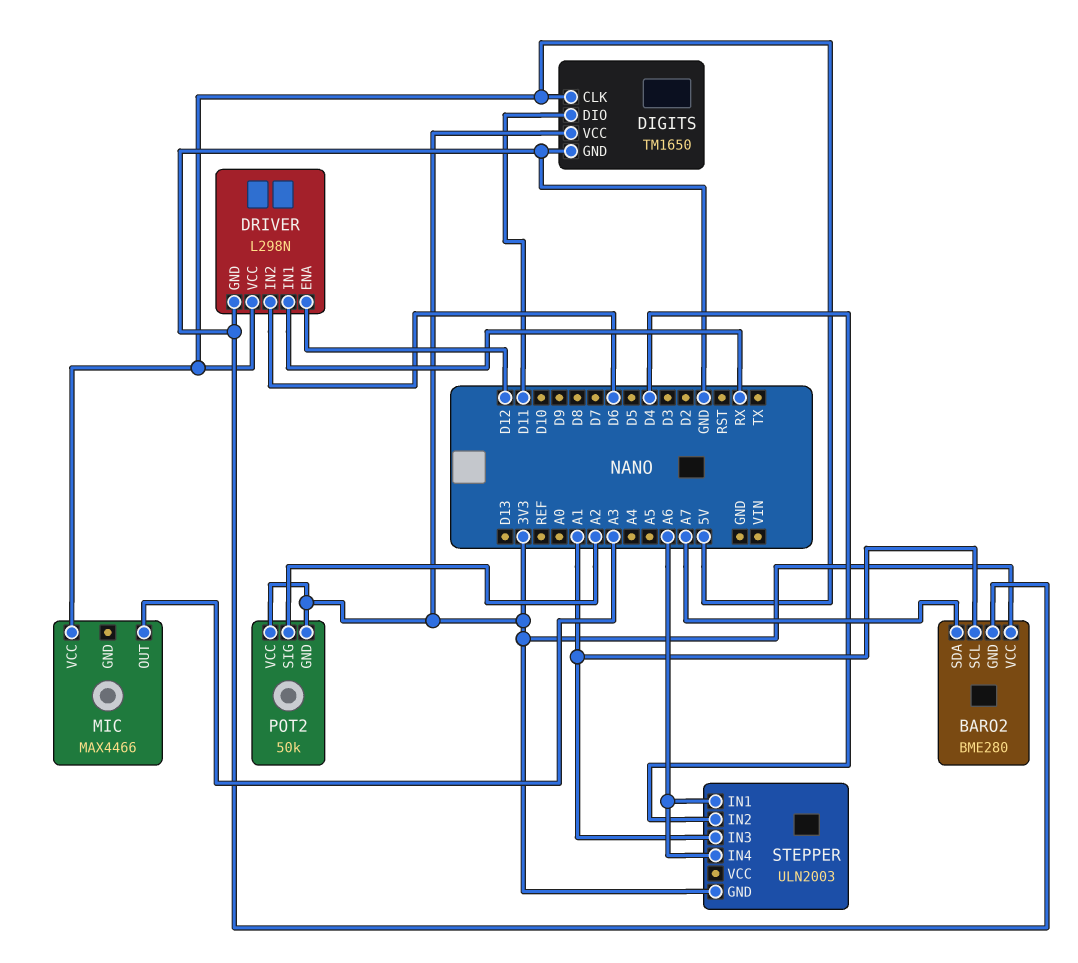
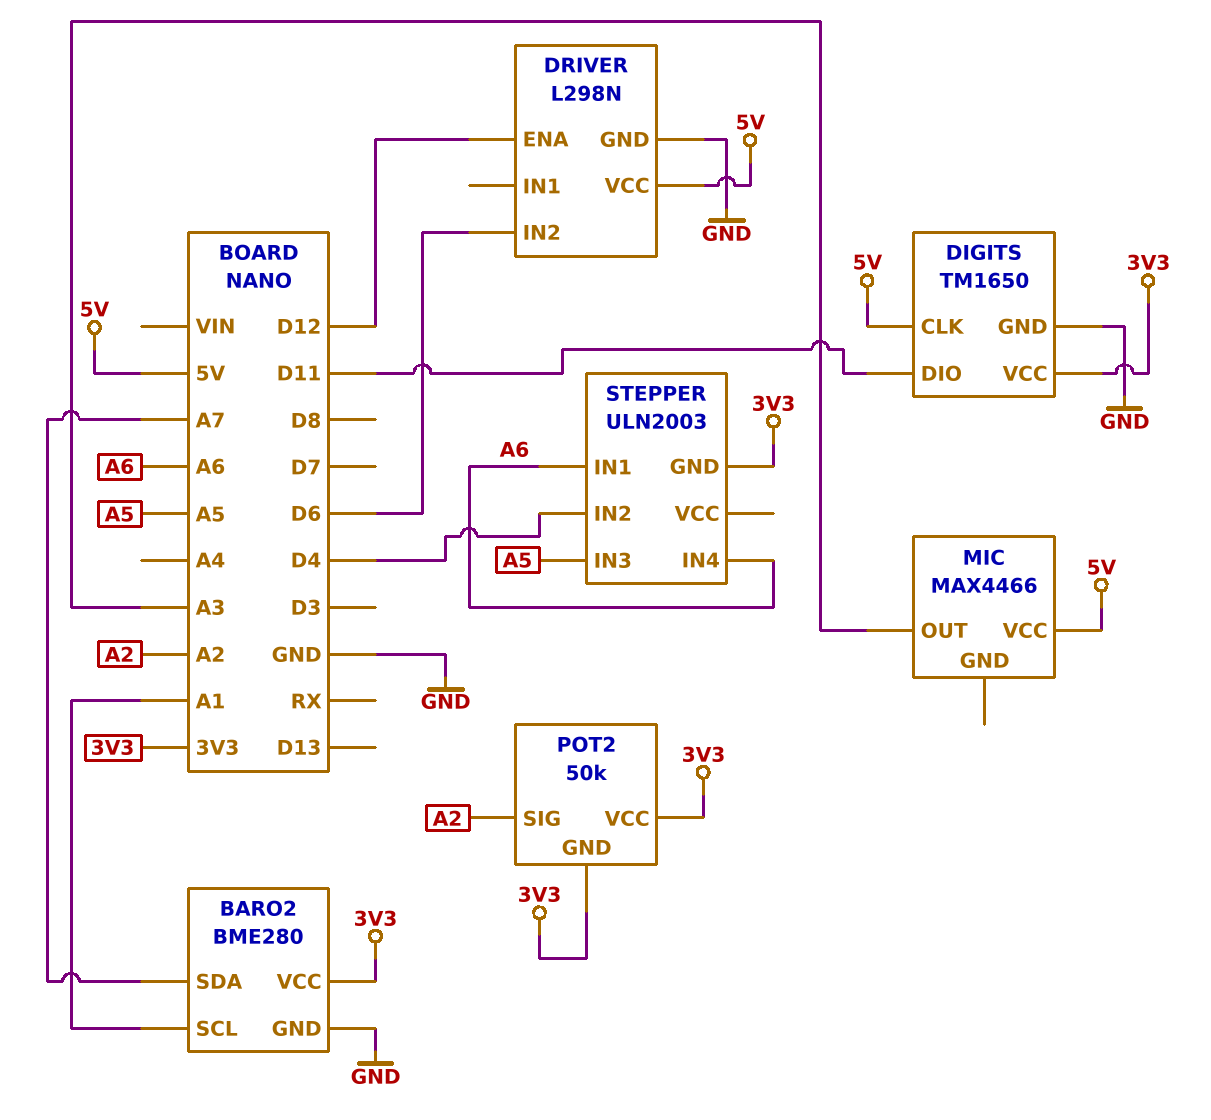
DRIVER pin IN1: RX -> none
STEPPER pin IN3: A1 -> A5

